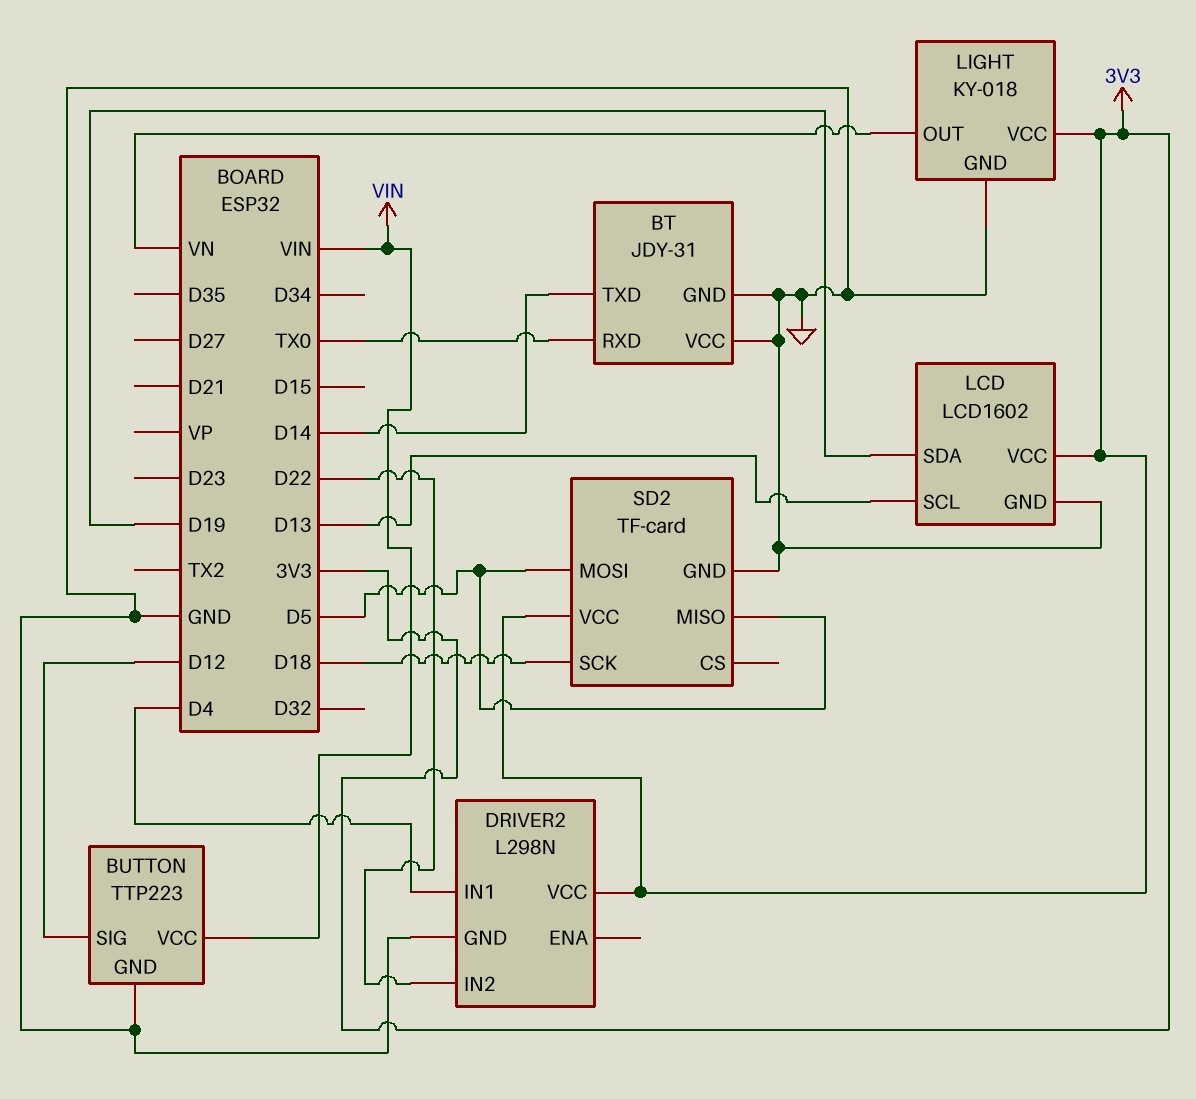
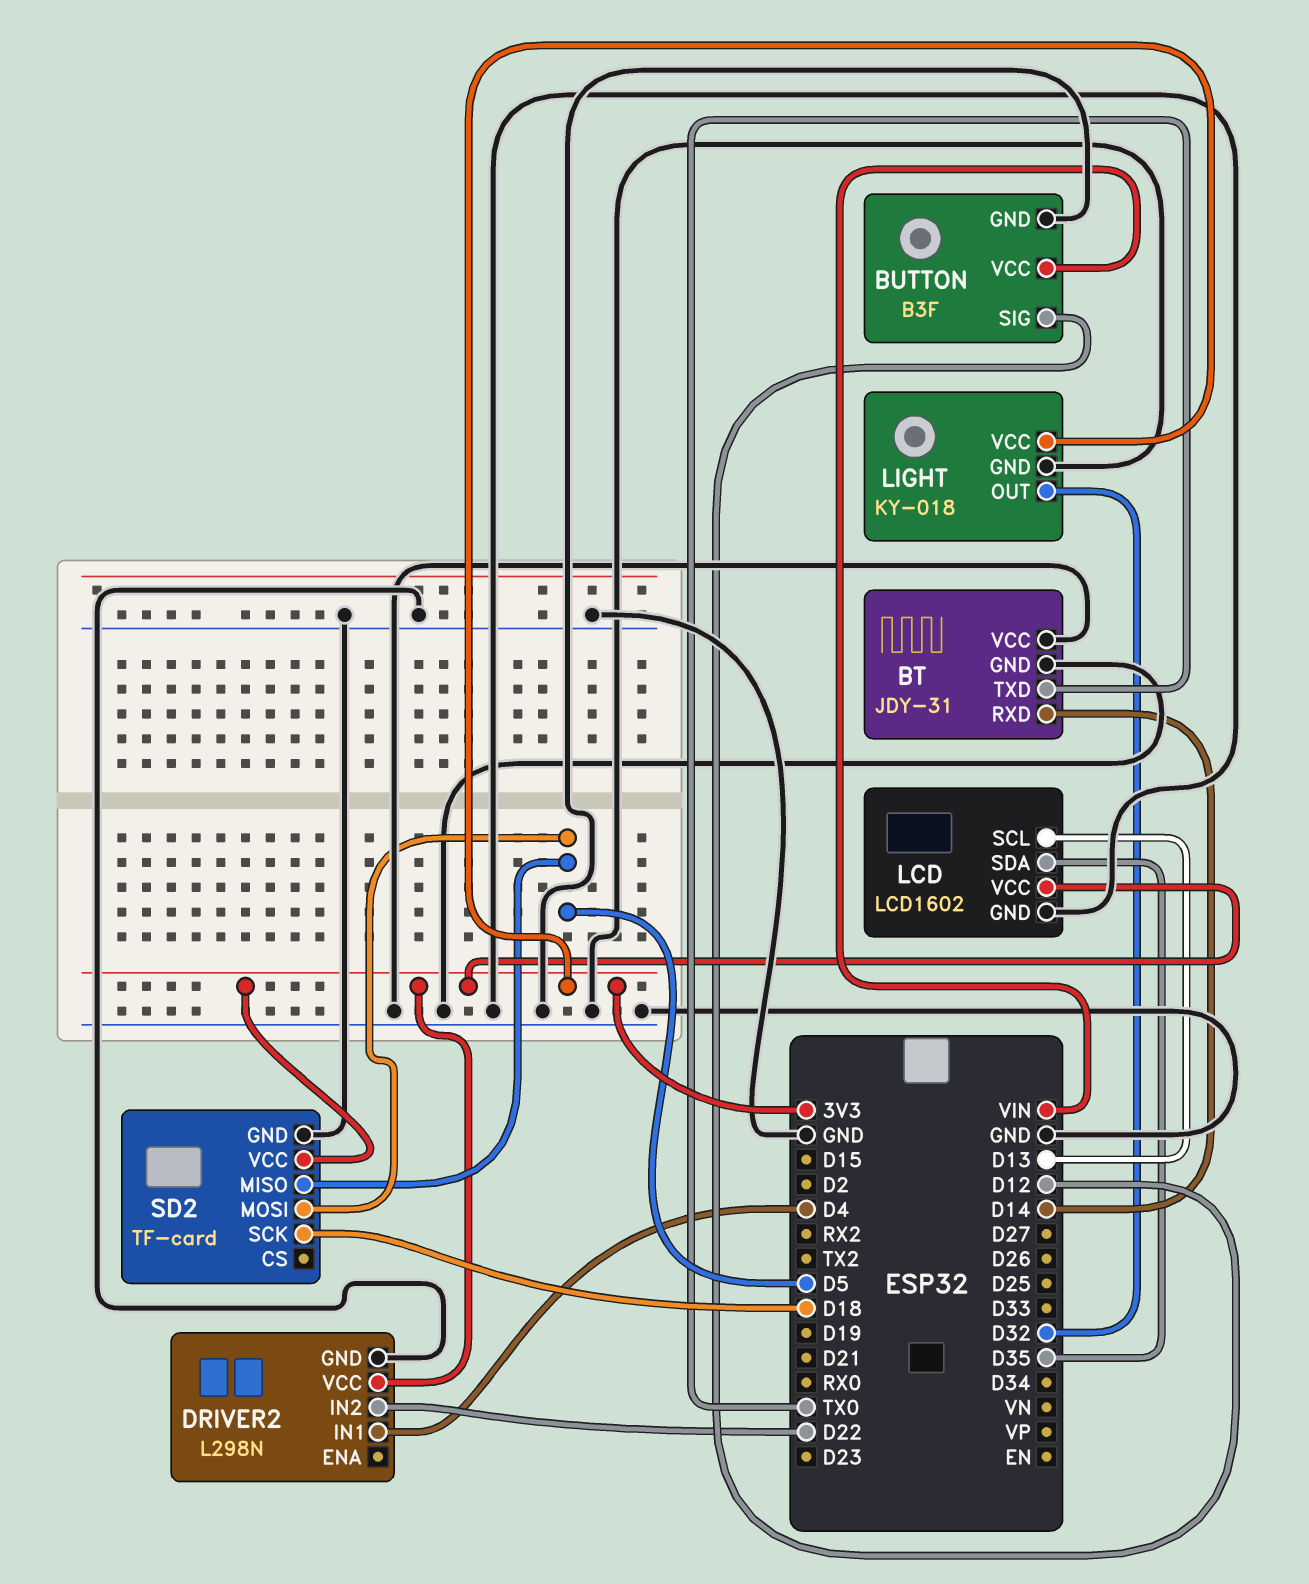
BT pin RXD: TX0 -> D14
BT pin TXD: D14 -> TX0
BUTTON: TTP223 -> B3F
LCD pin SDA: D19 -> D35
LIGHT pin OUT: VN -> D32

